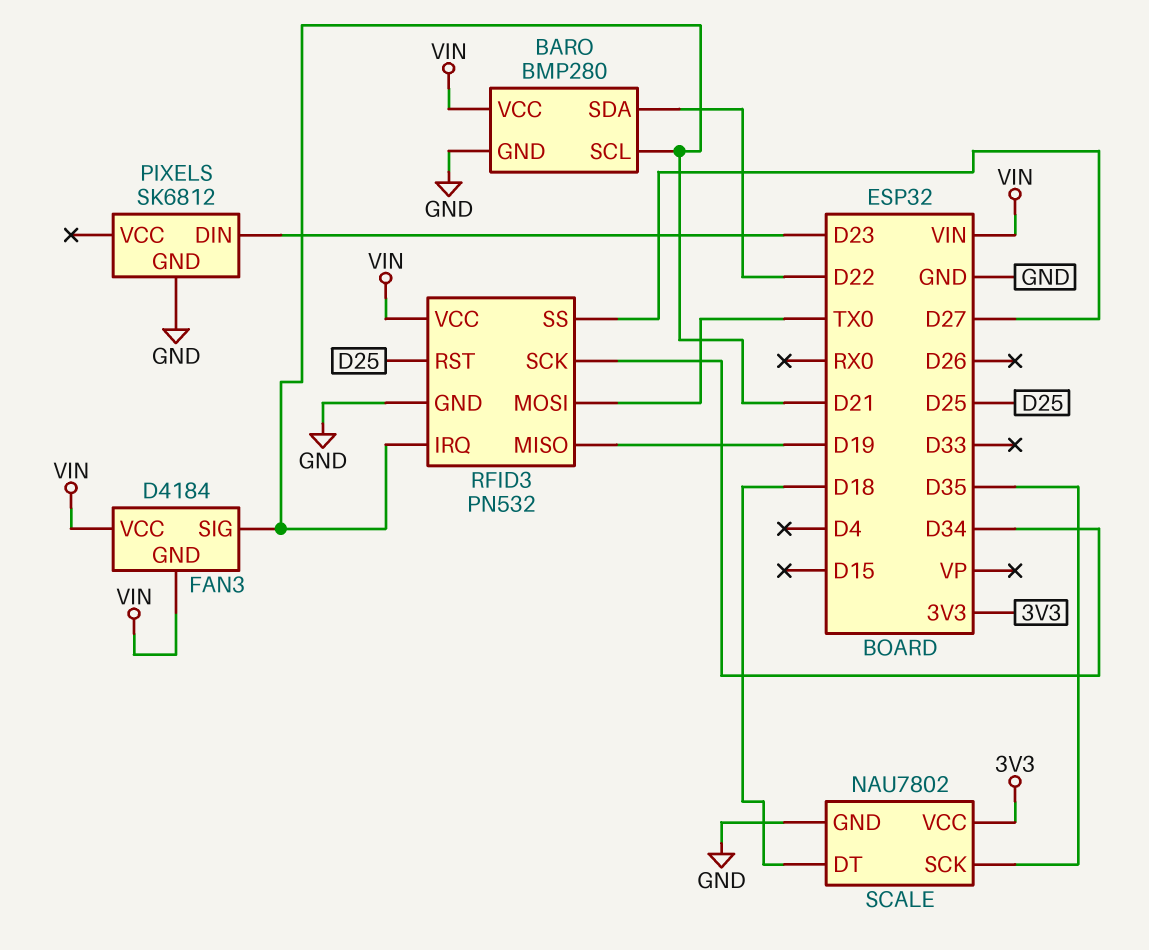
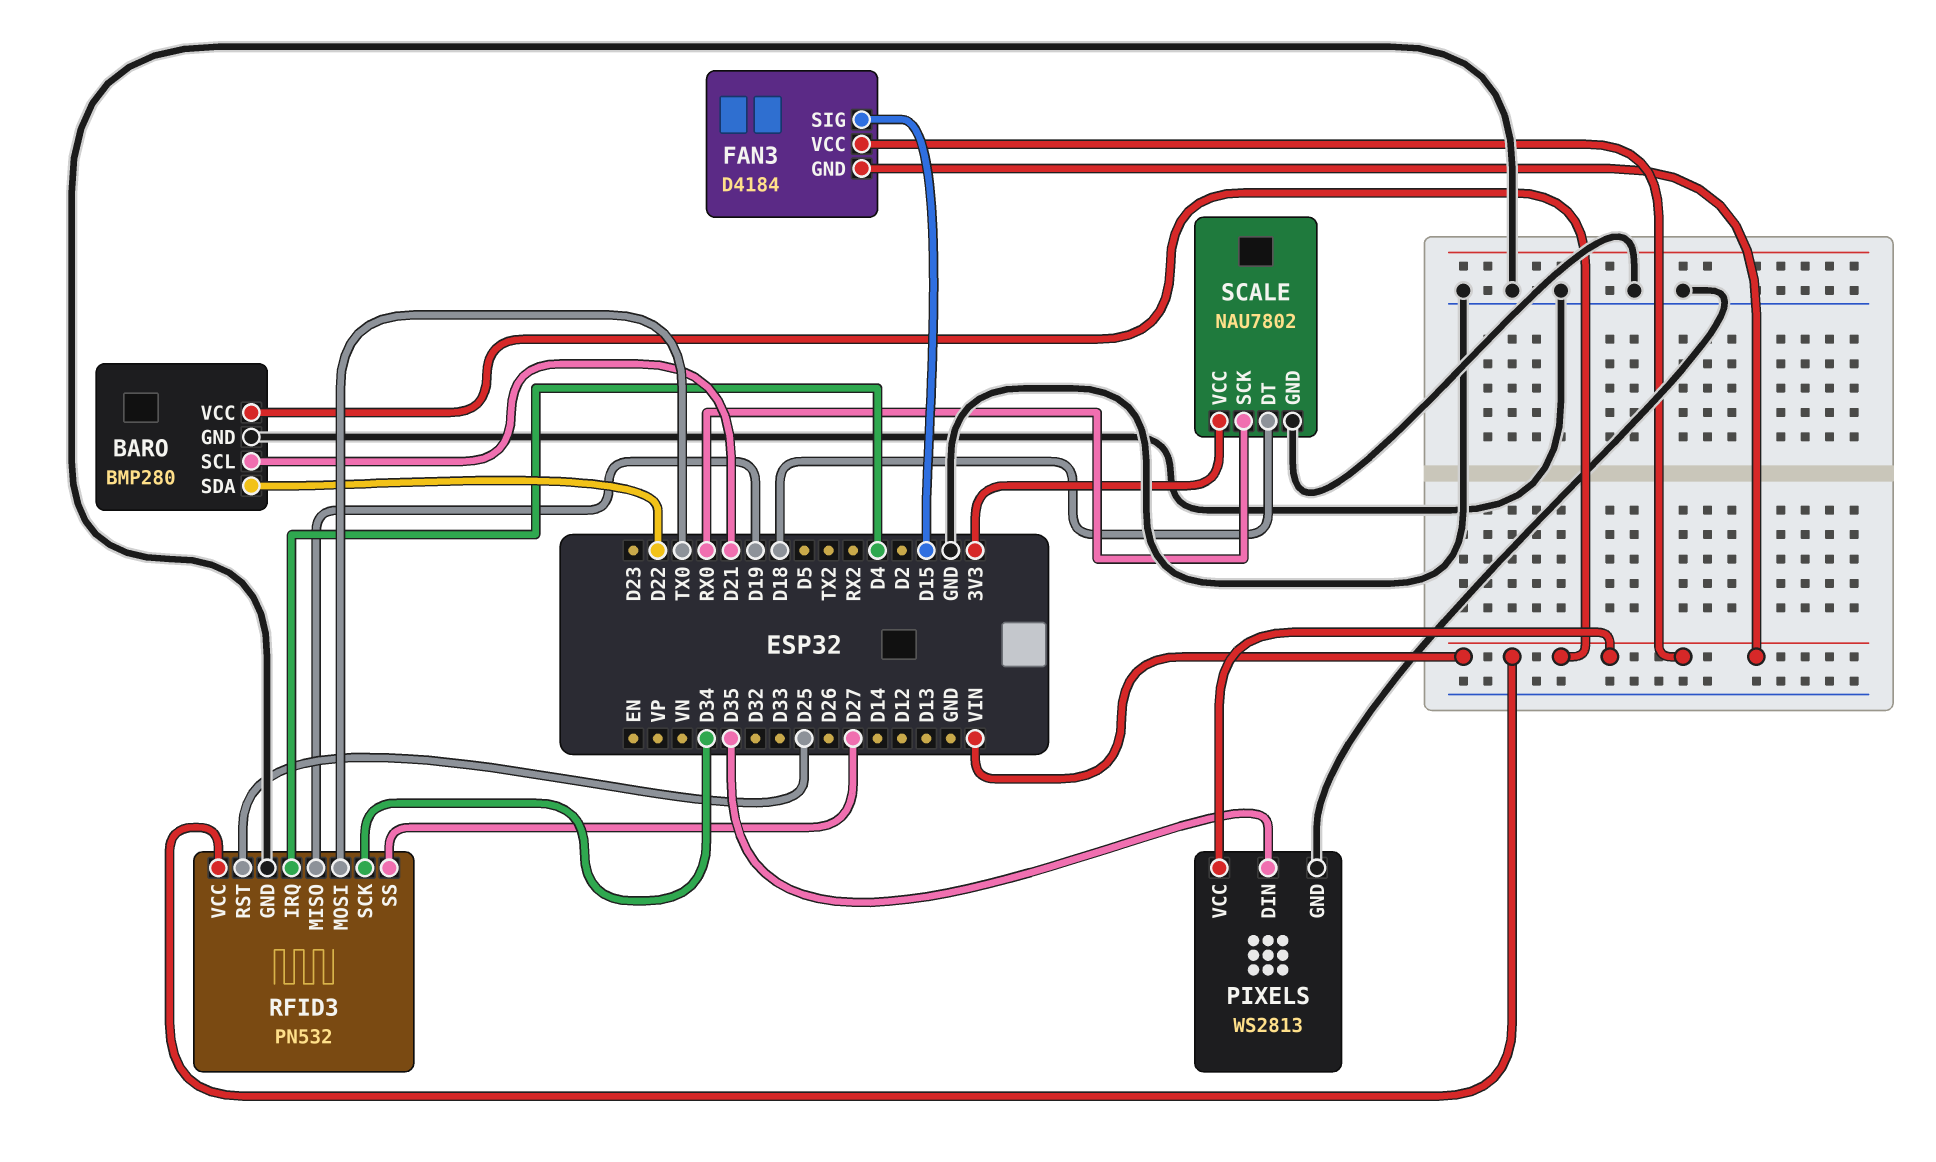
FAN3 pin SIG: D21 -> D15
PIXELS: SK6812 -> WS2813
PIXELS pin DIN: D23 -> D35
PIXELS pin VCC: none -> VIN
RFID3 pin IRQ: D21 -> D4
SCALE pin SCK: D35 -> RX0

